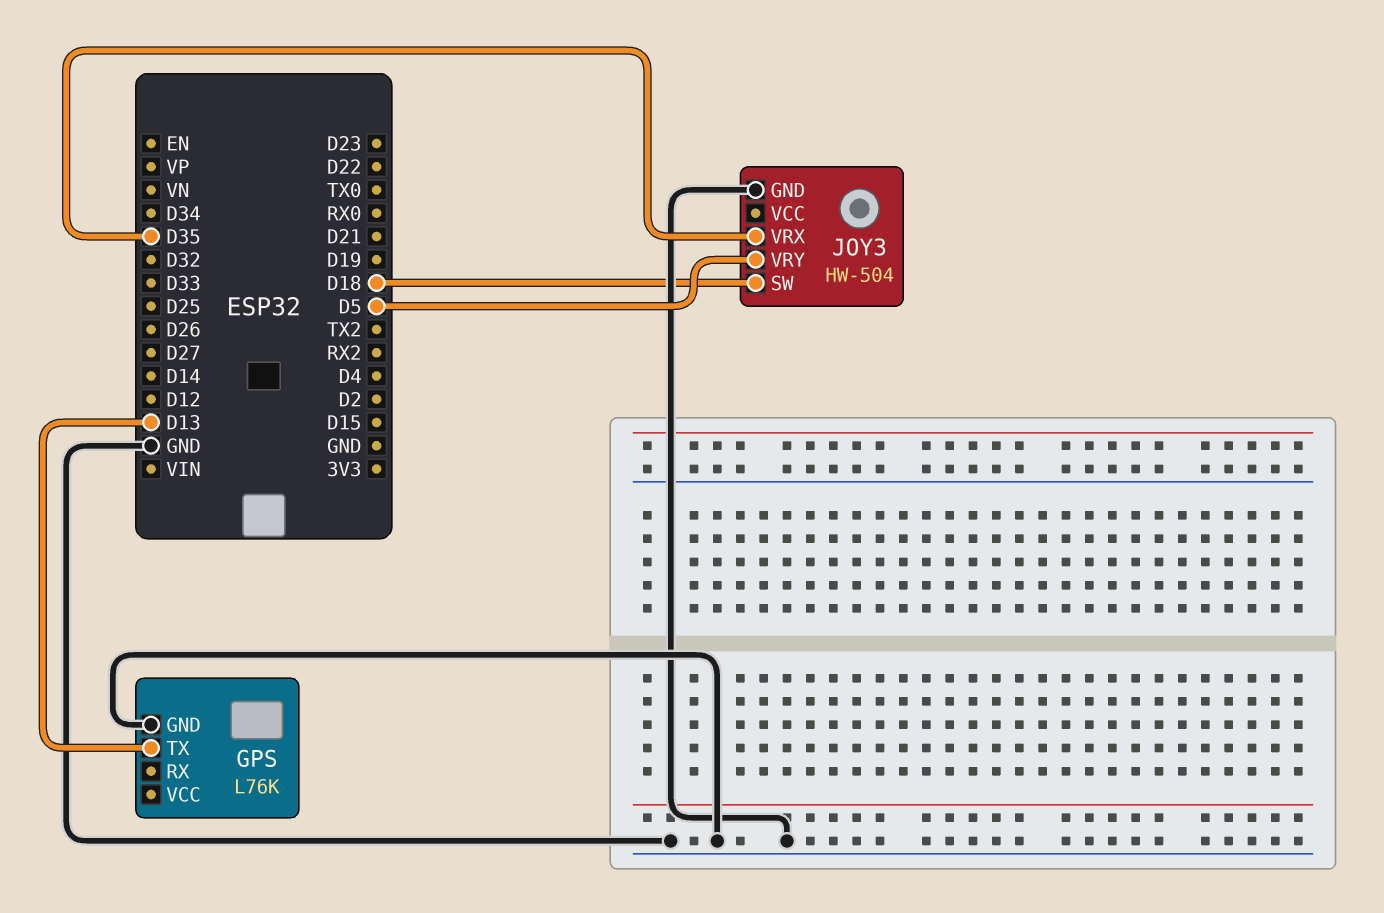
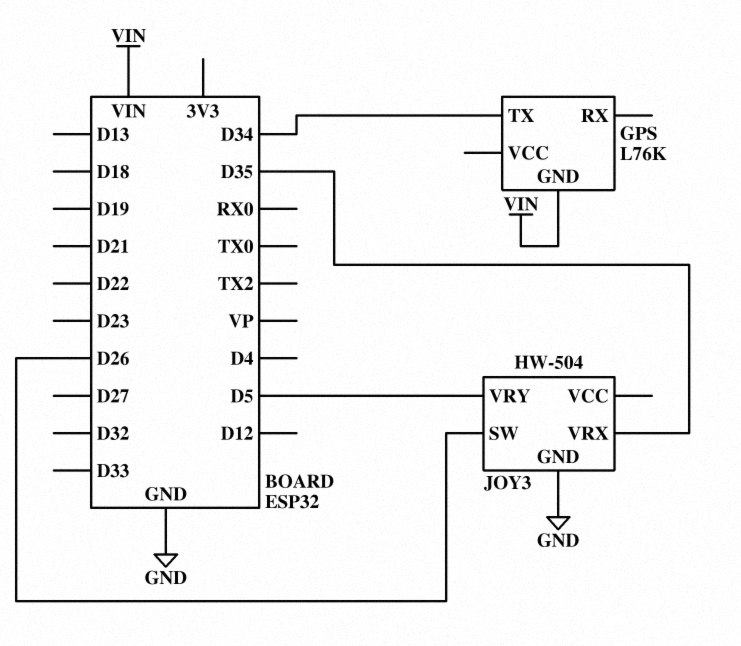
GPS pin GND: GND -> VIN
GPS pin TX: D13 -> D34
JOY3 pin SW: D18 -> D26

